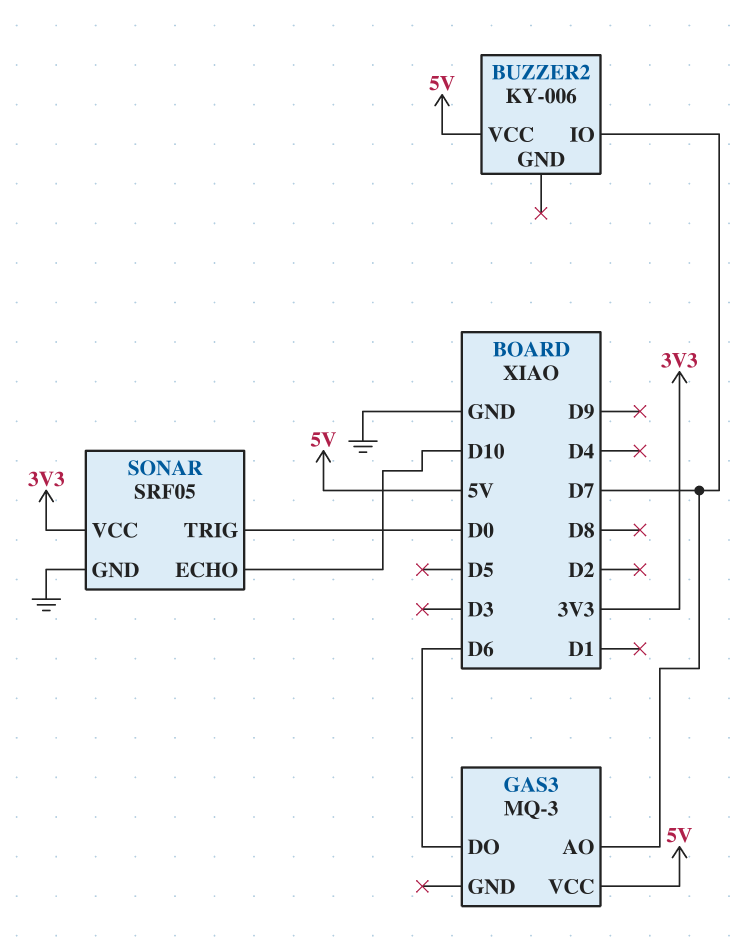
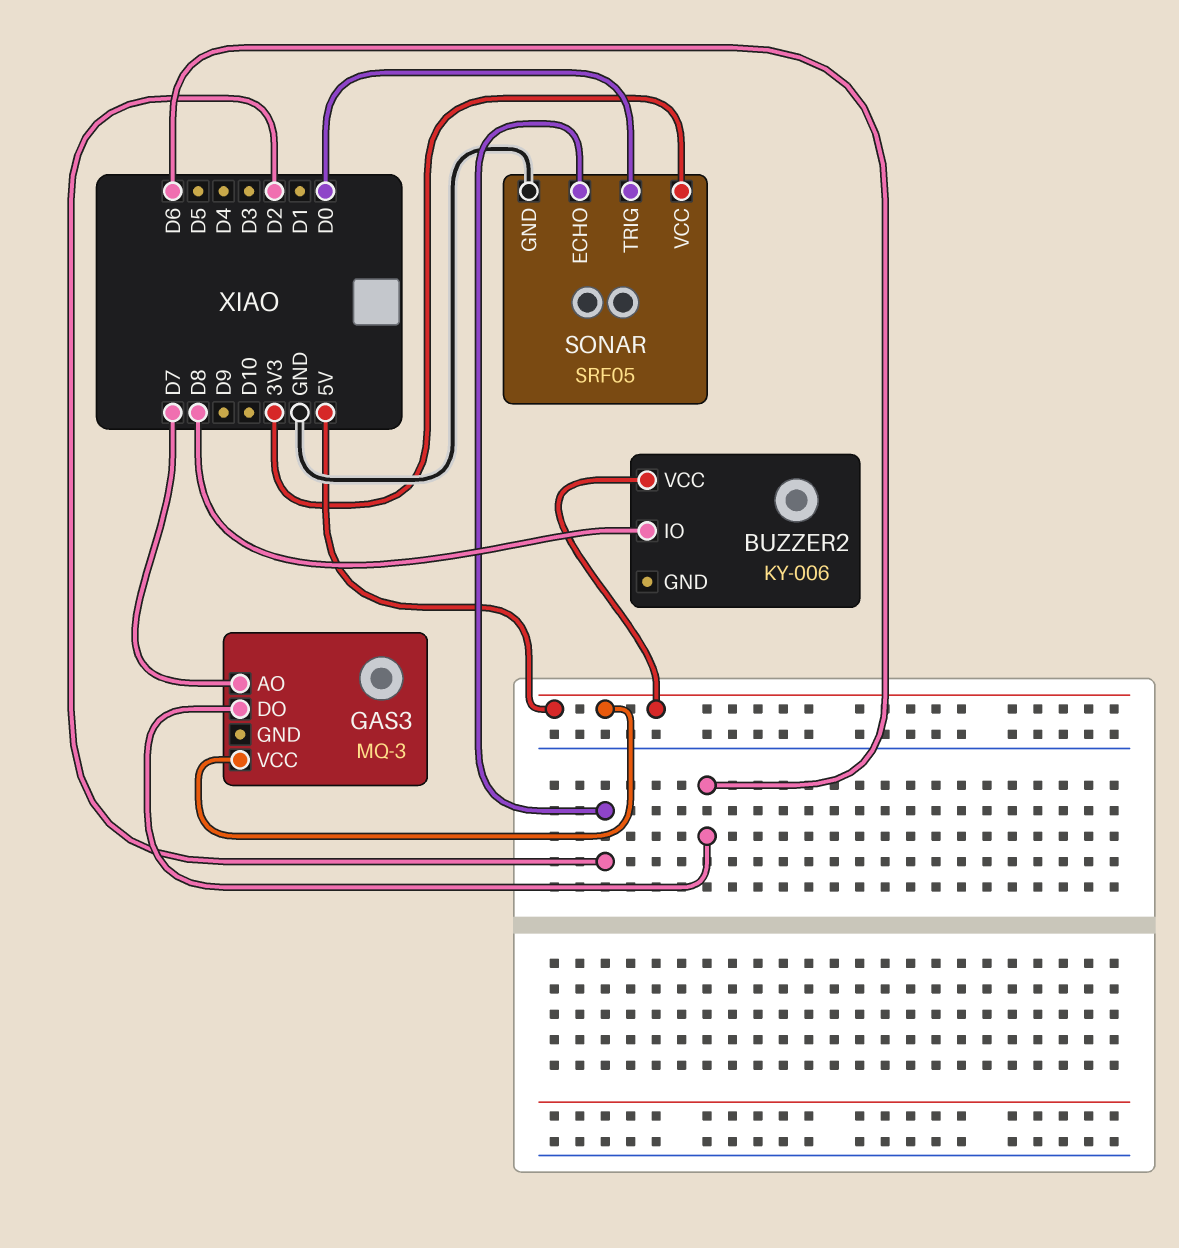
BUZZER2 pin IO: D7 -> D8
SONAR pin ECHO: D10 -> D2

